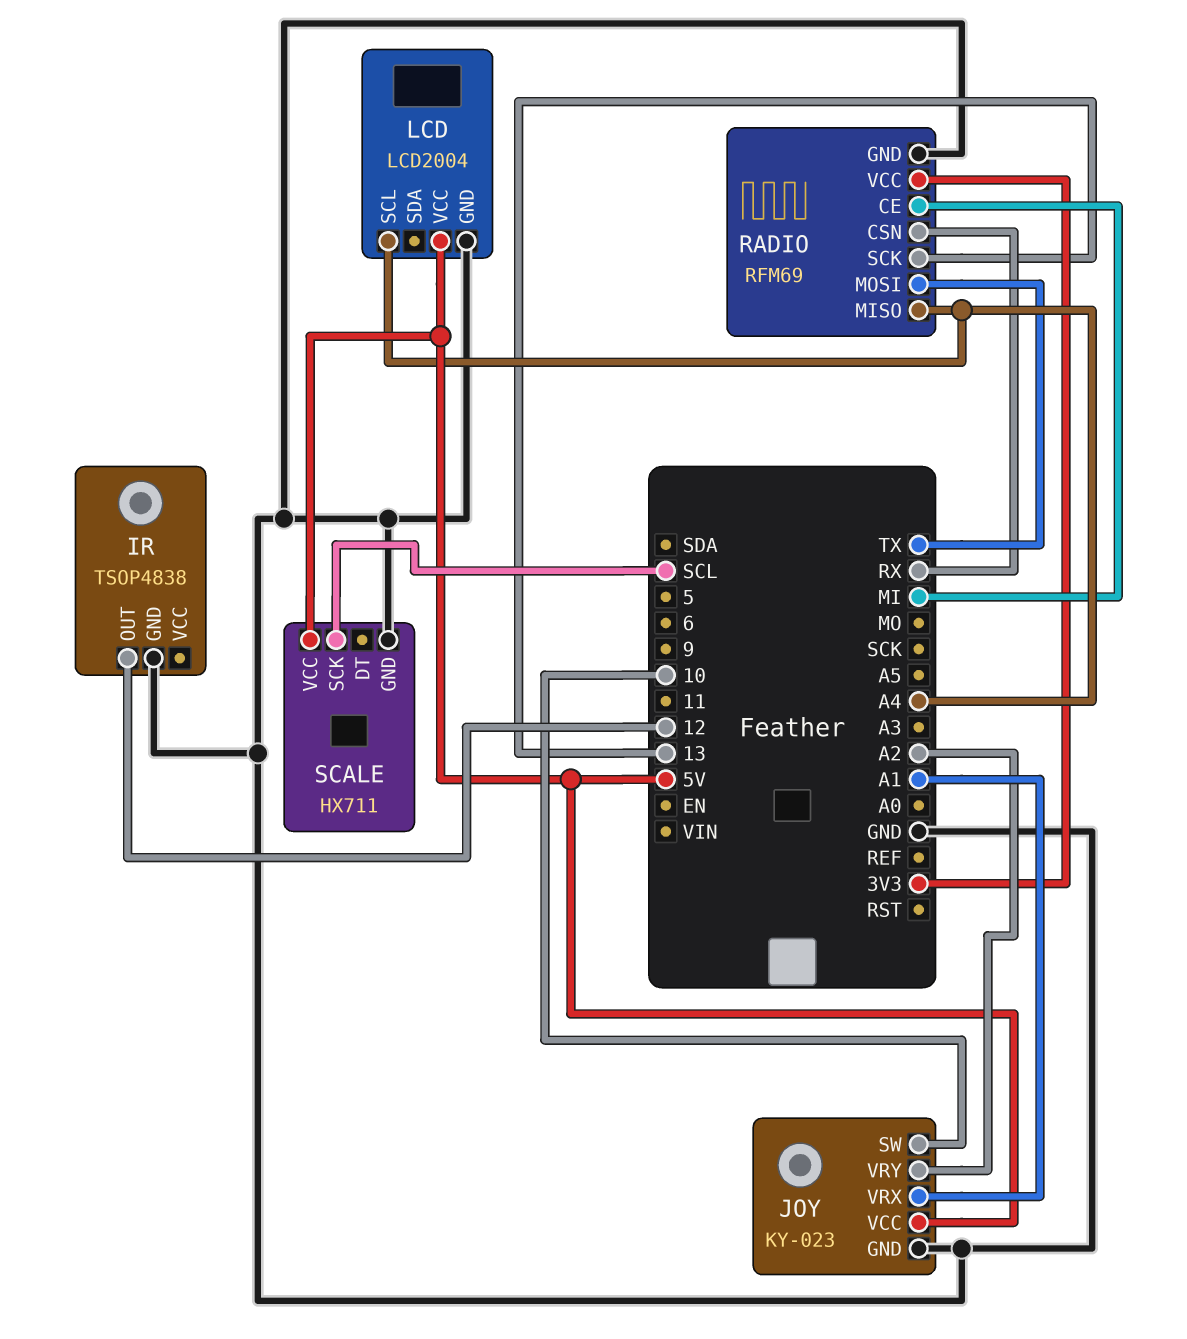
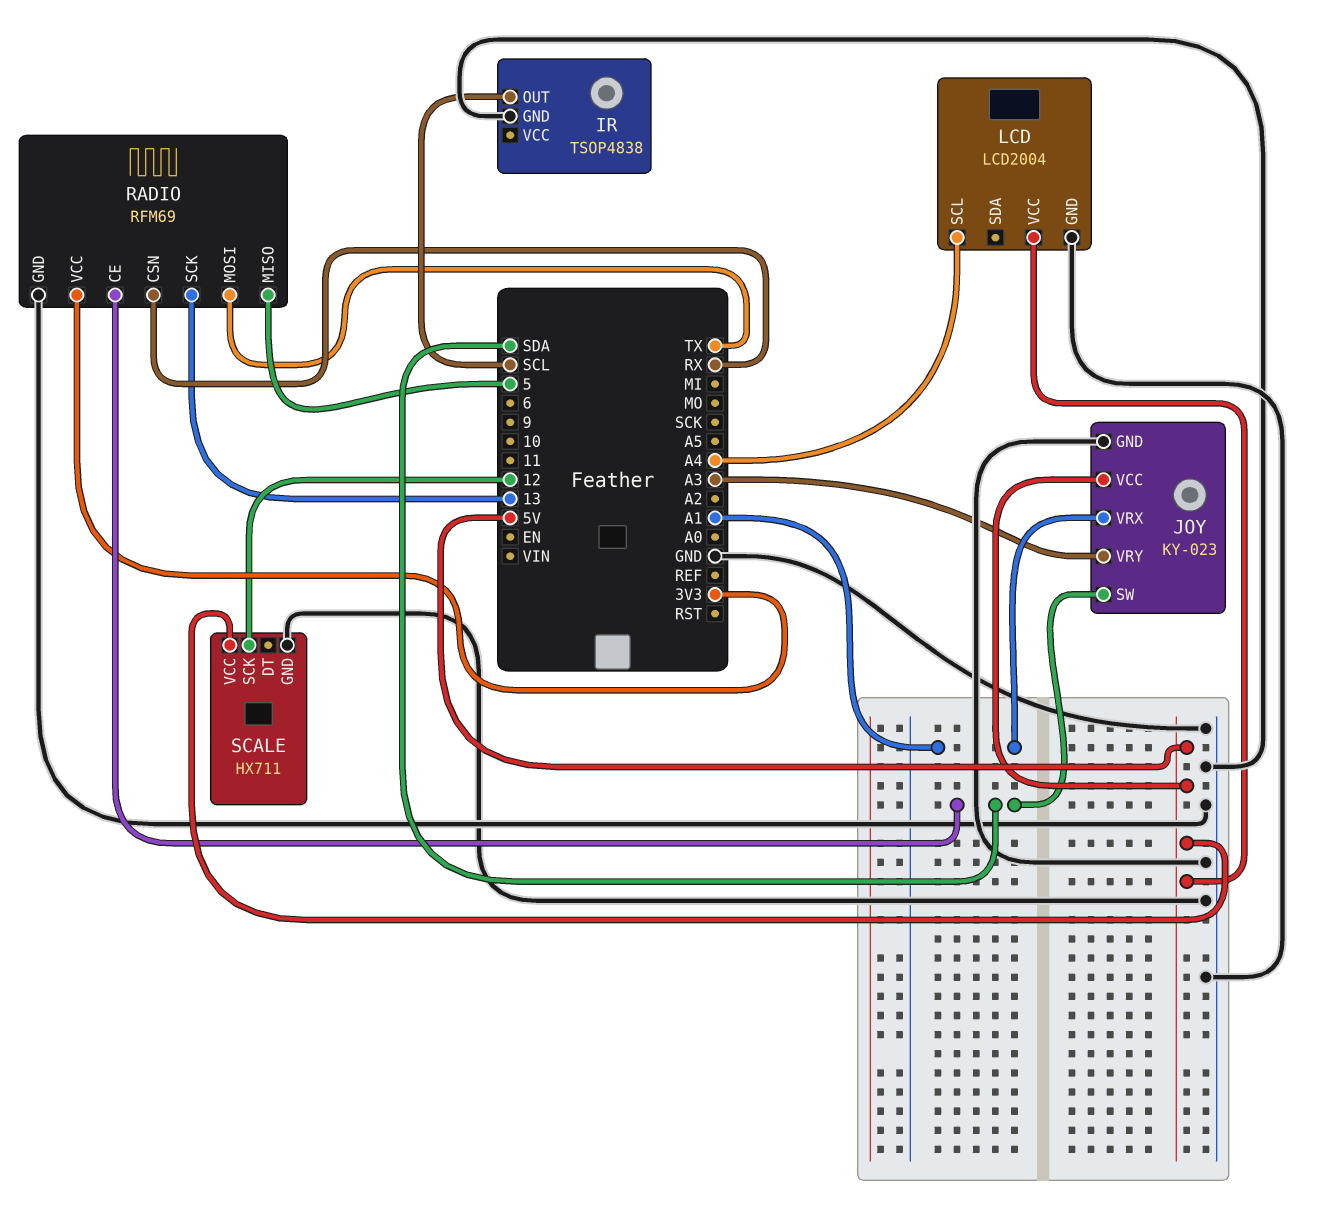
IR pin OUT: 12 -> SCL
JOY pin SW: 10 -> SDA
JOY pin VRY: A2 -> A3
RADIO pin CE: MI -> SDA
RADIO pin MISO: A4 -> 5
SCALE pin SCK: SCL -> 12

